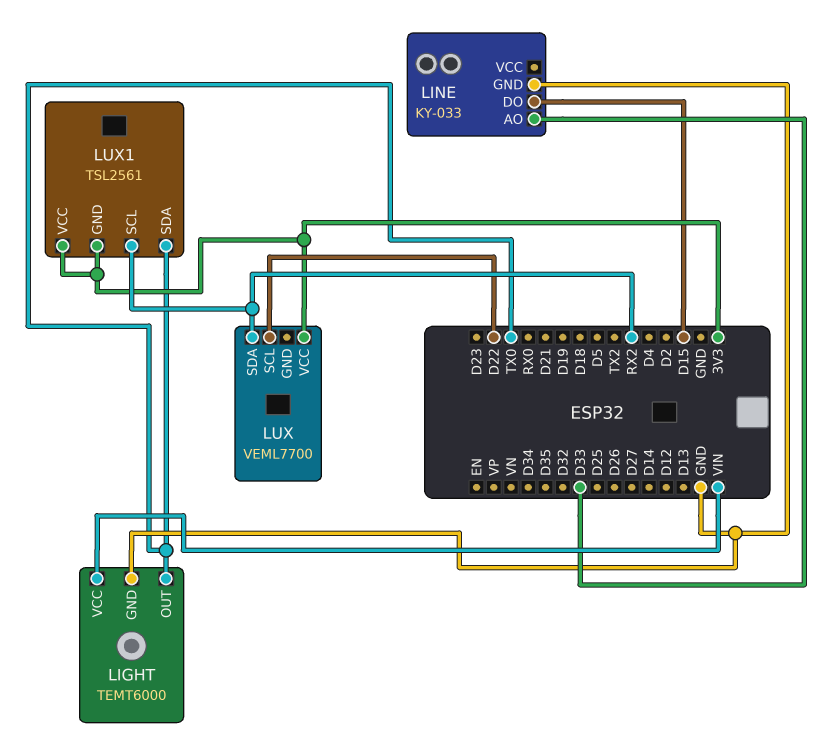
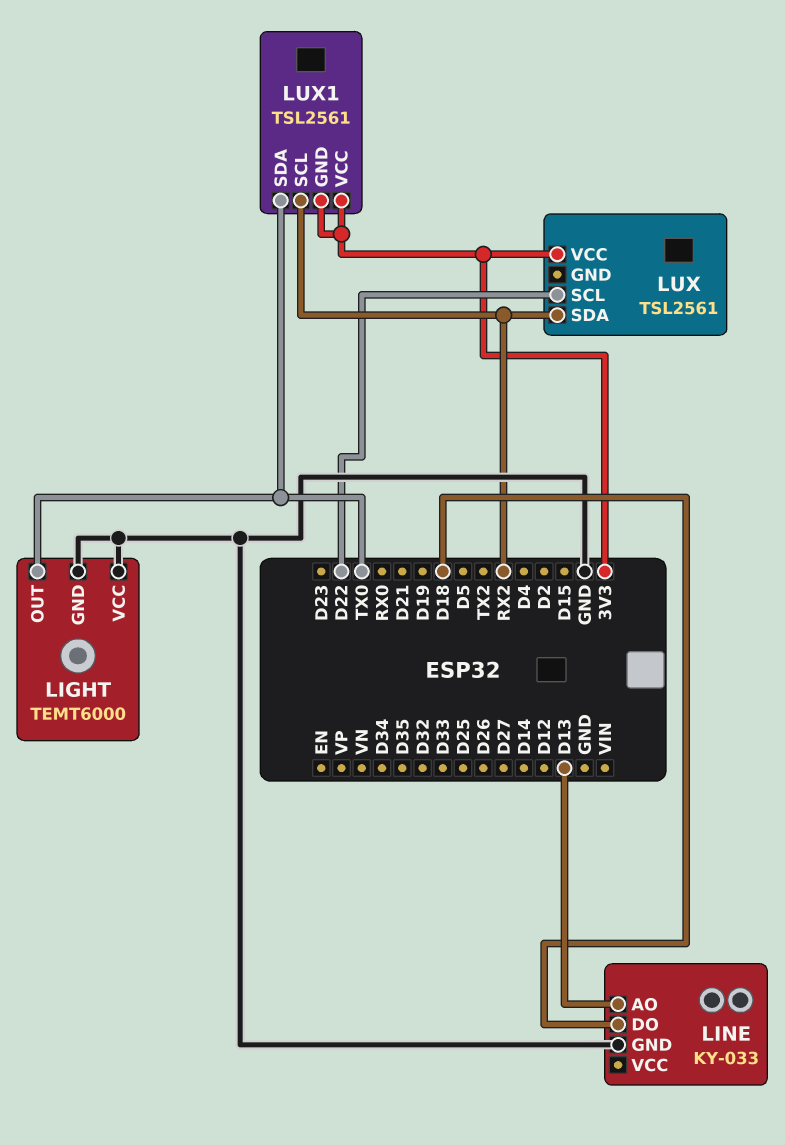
LIGHT pin VCC: VIN -> GND
LINE pin AO: D33 -> D13
LINE pin DO: D15 -> D18
LUX: VEML7700 -> TSL2561

